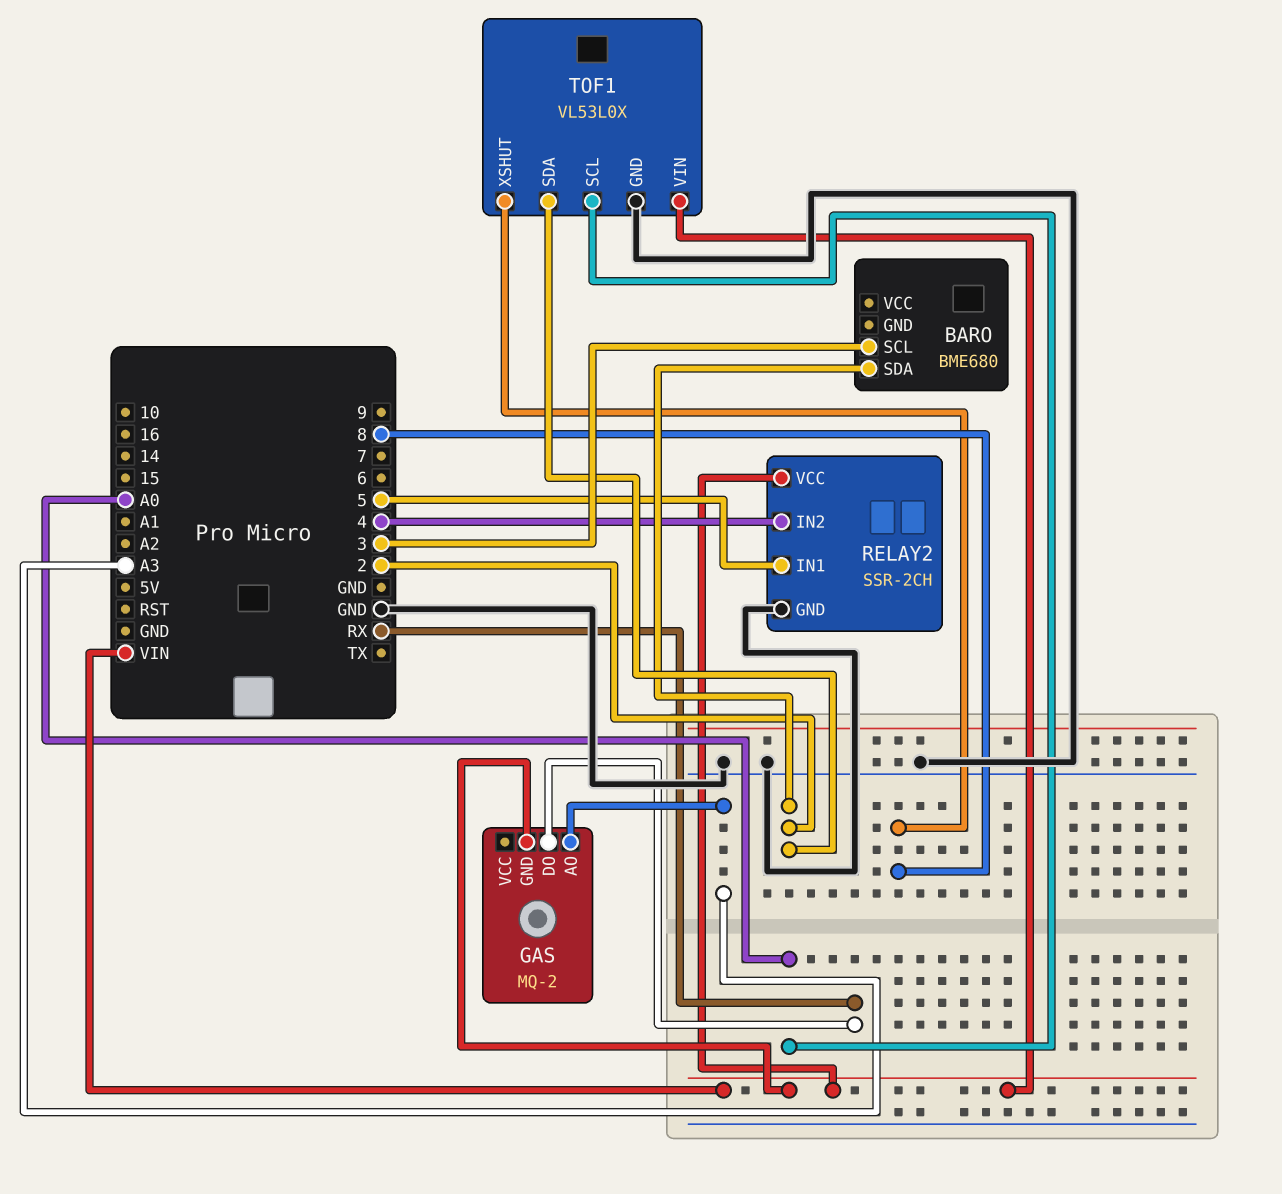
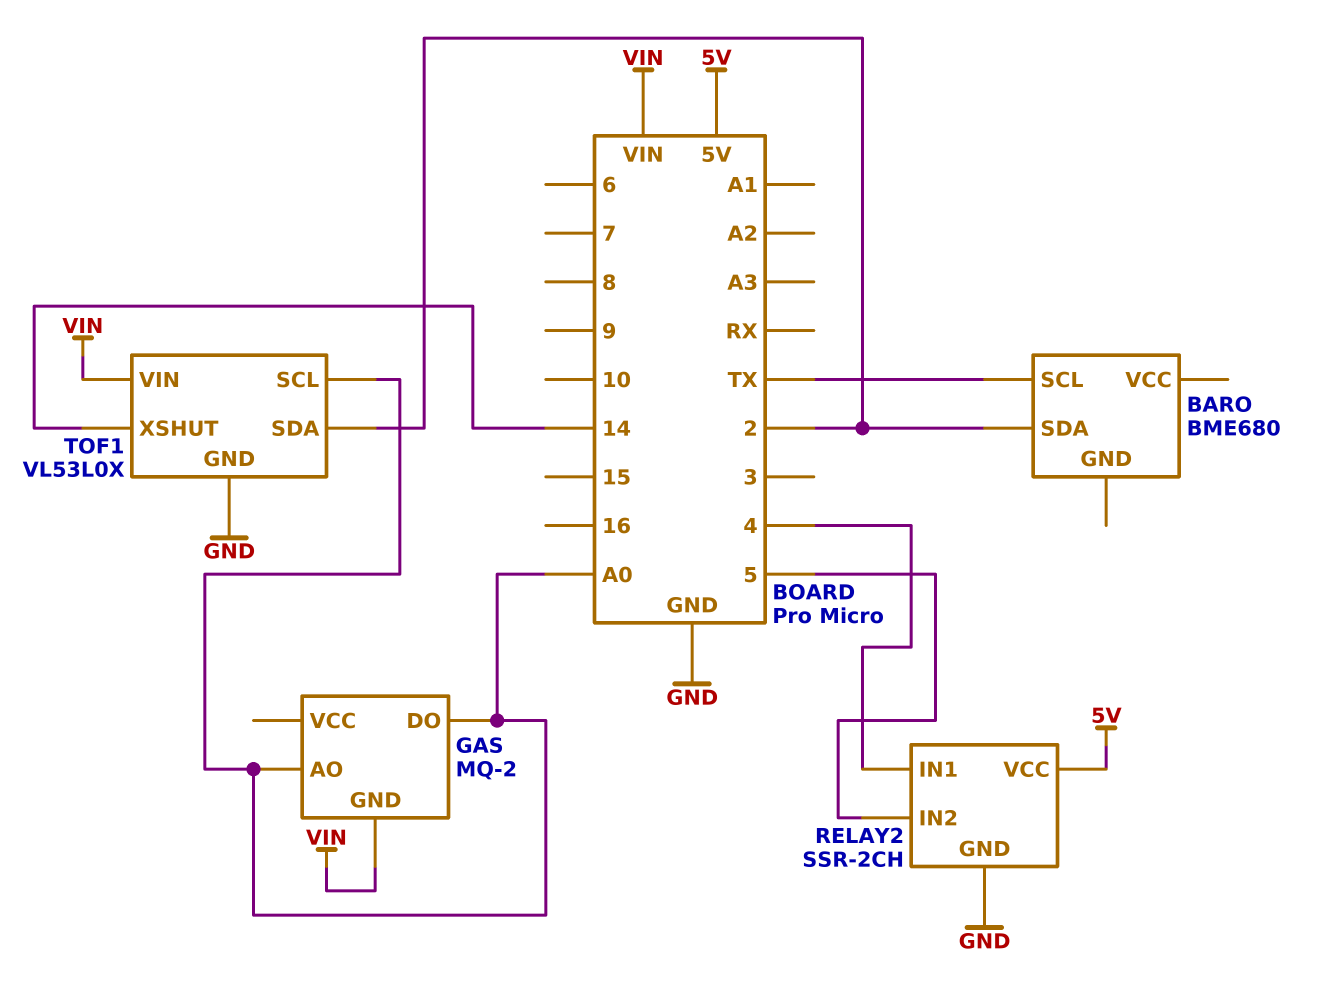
BARO pin SCL: 3 -> TX
GAS pin AO: A3 -> A0
GAS pin DO: RX -> A0
RELAY2 pin IN1: 5 -> 4
RELAY2 pin IN2: 4 -> 5
RELAY2 pin VCC: VIN -> 5V
TOF1 pin XSHUT: 8 -> 14

